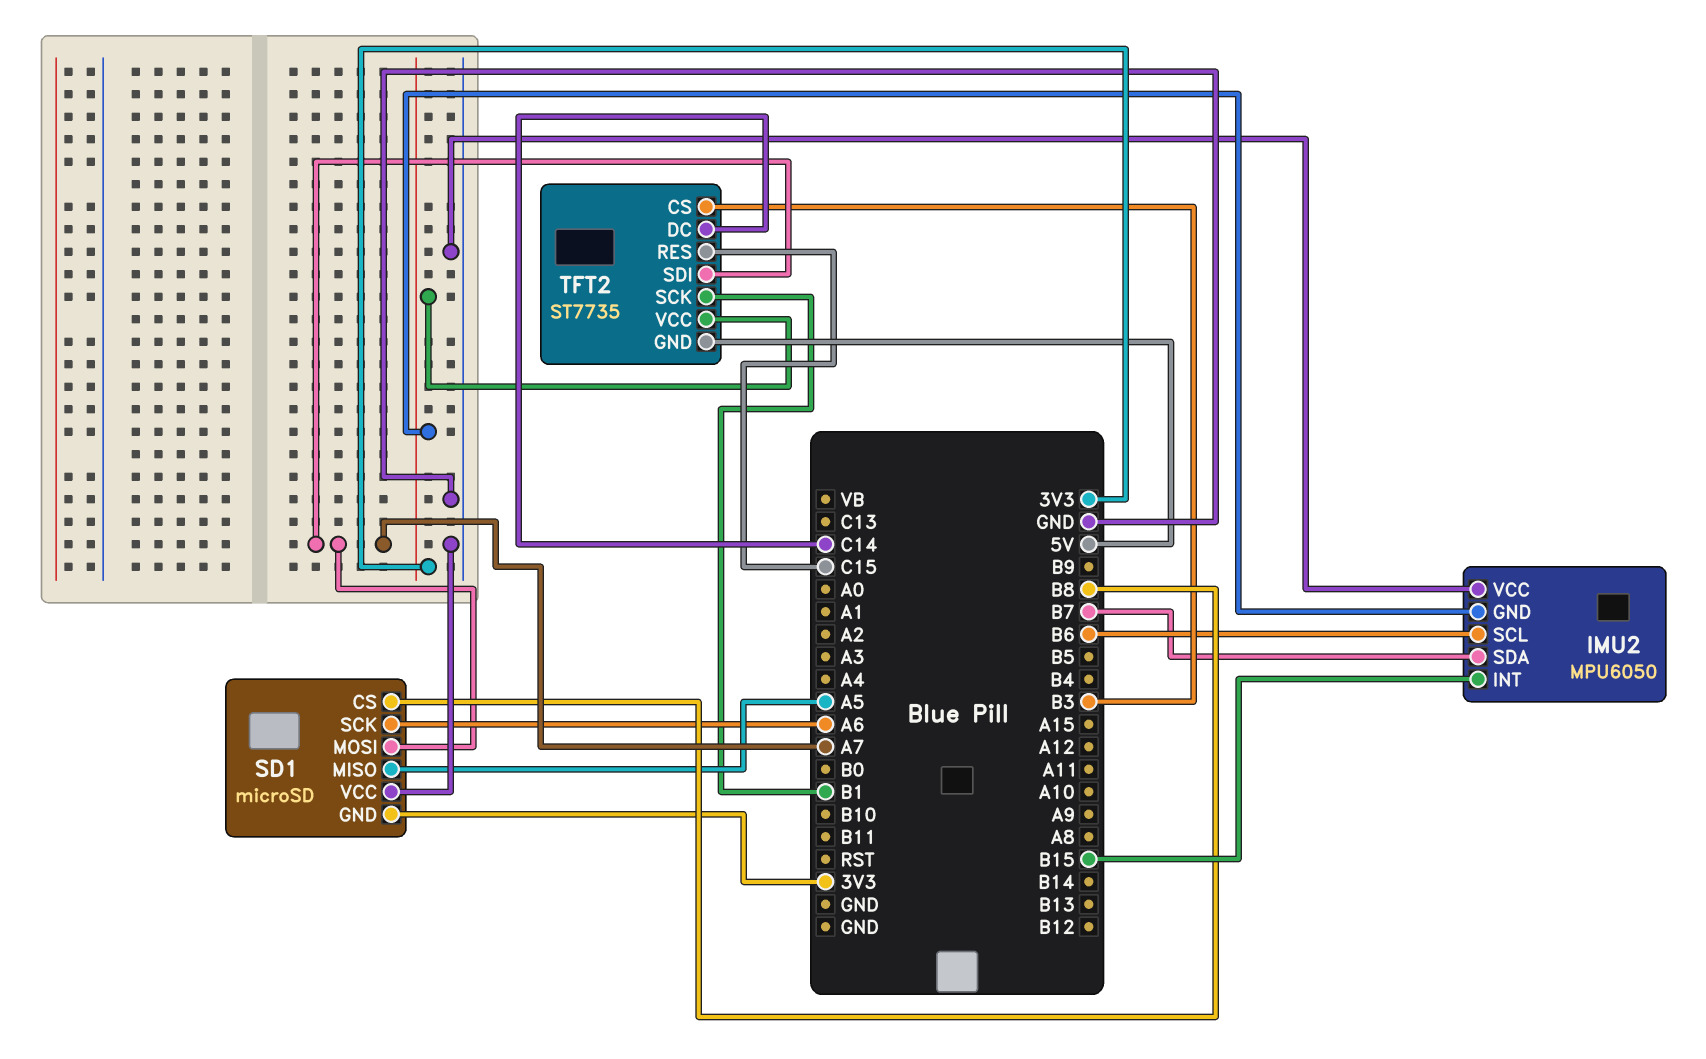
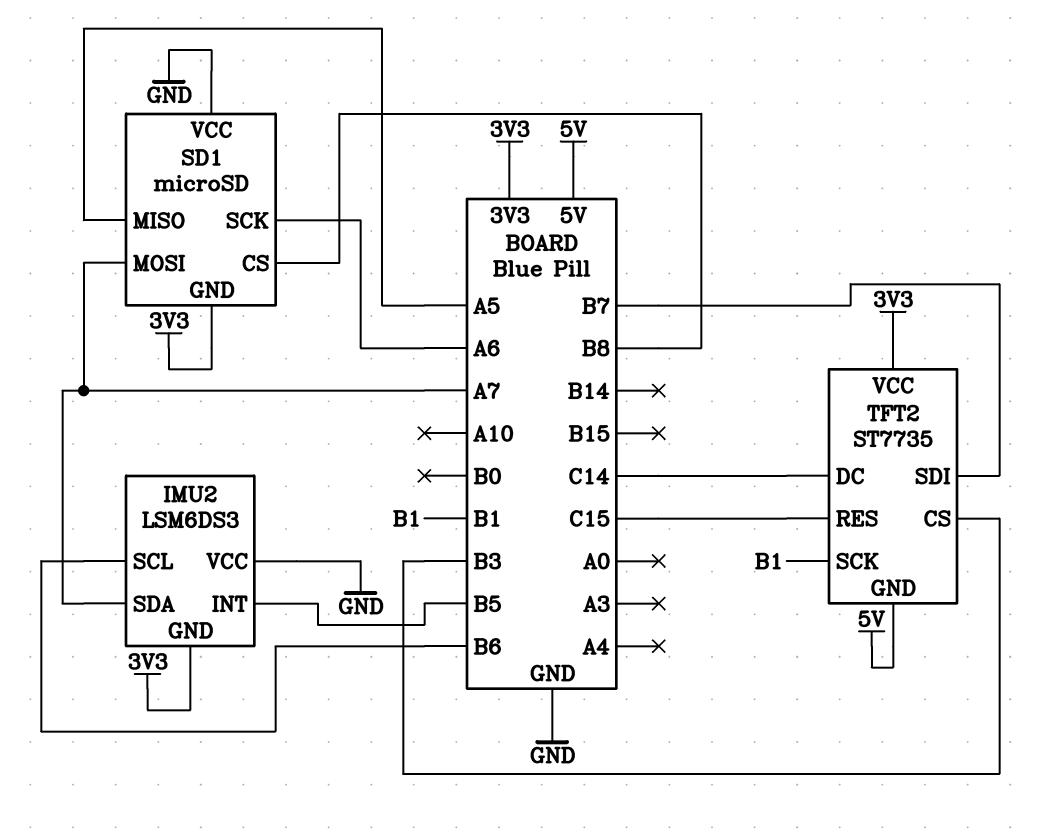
IMU2: MPU6050 -> LSM6DS3
IMU2 pin INT: B15 -> B5
IMU2 pin SDA: B7 -> A7
TFT2 pin SDI: A7 -> B7

